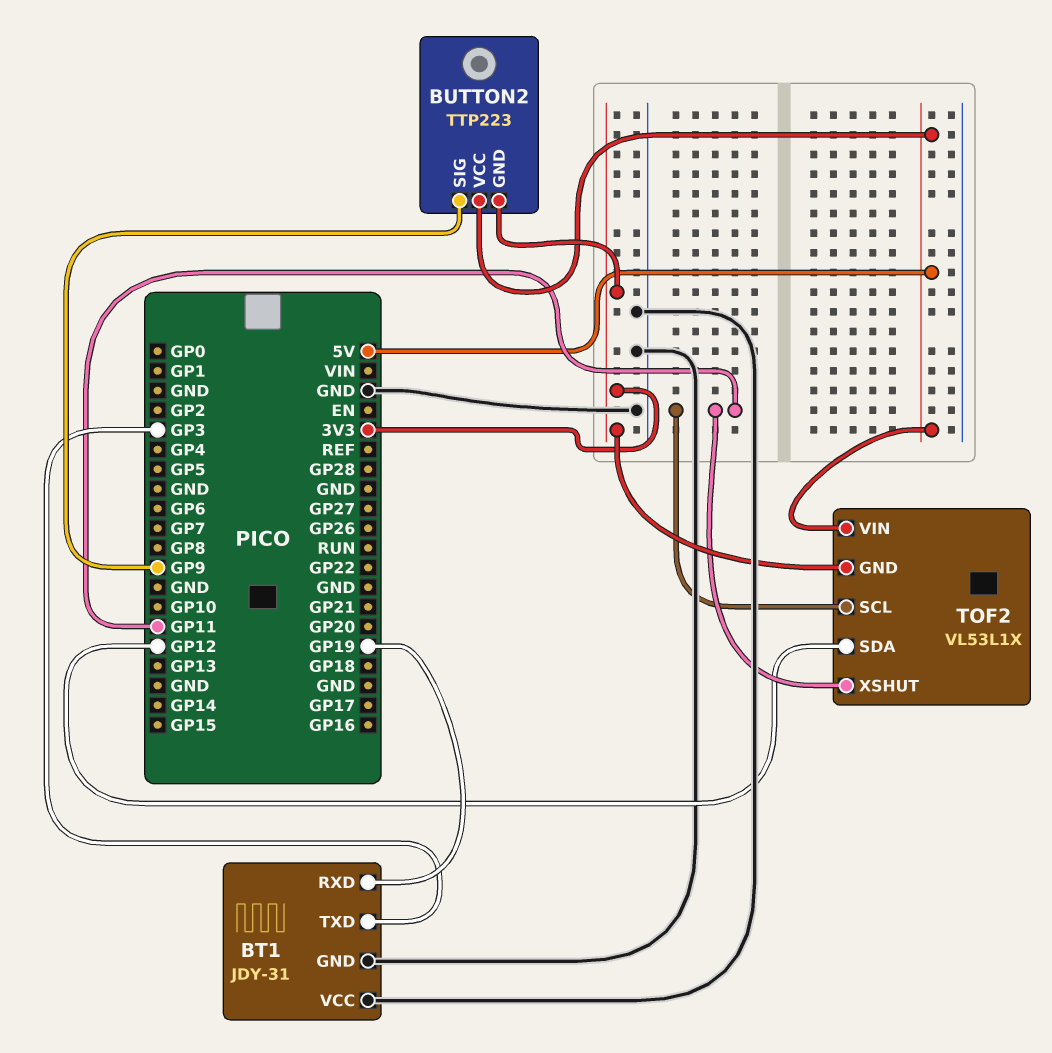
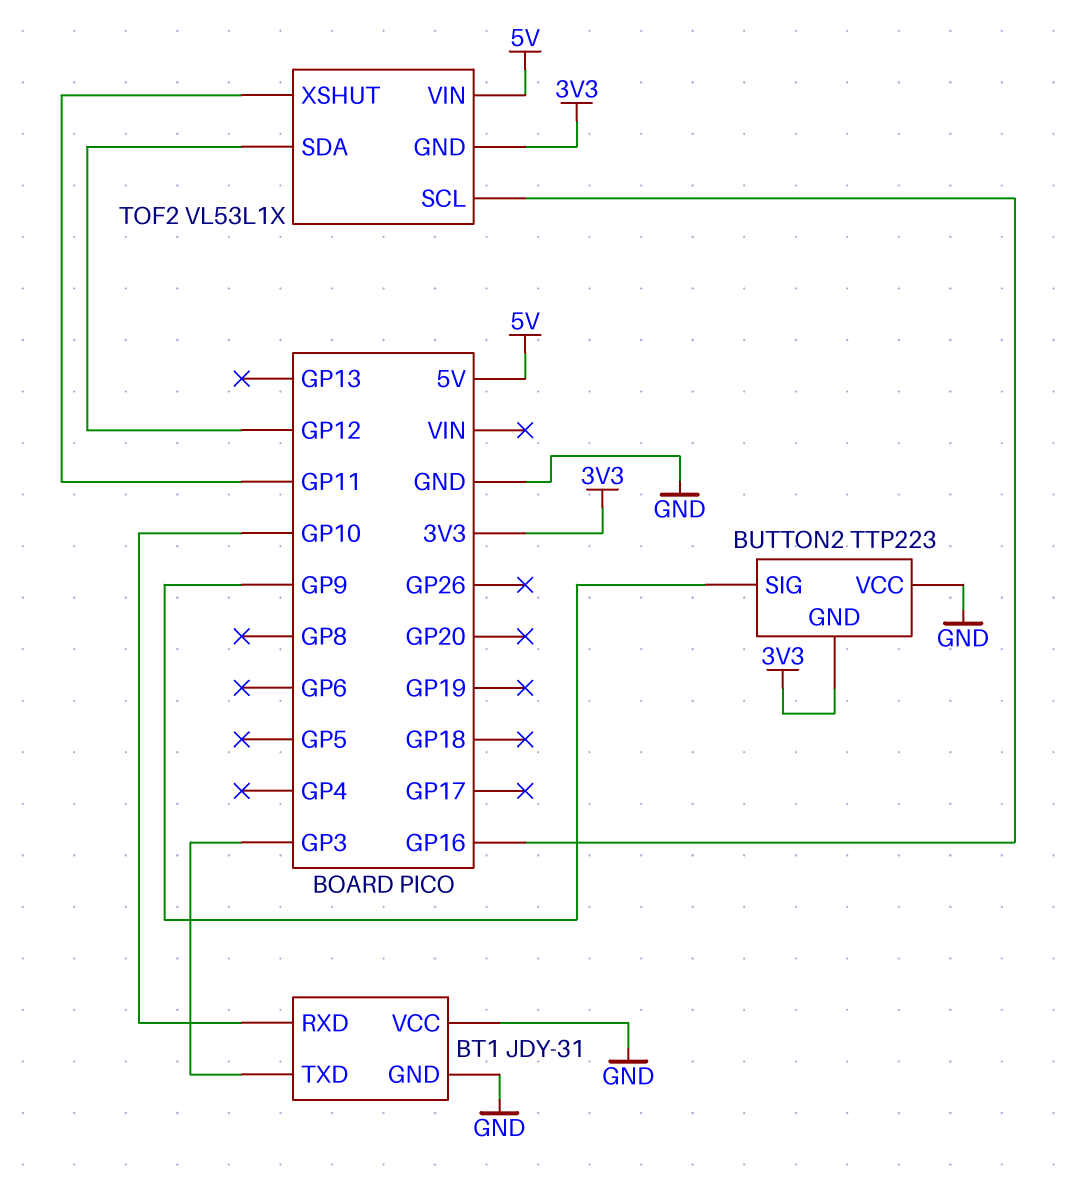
BT1 pin RXD: GP19 -> GP10
BUTTON2 pin VCC: 5V -> GND
TOF2 pin SCL: GP11 -> GP16

